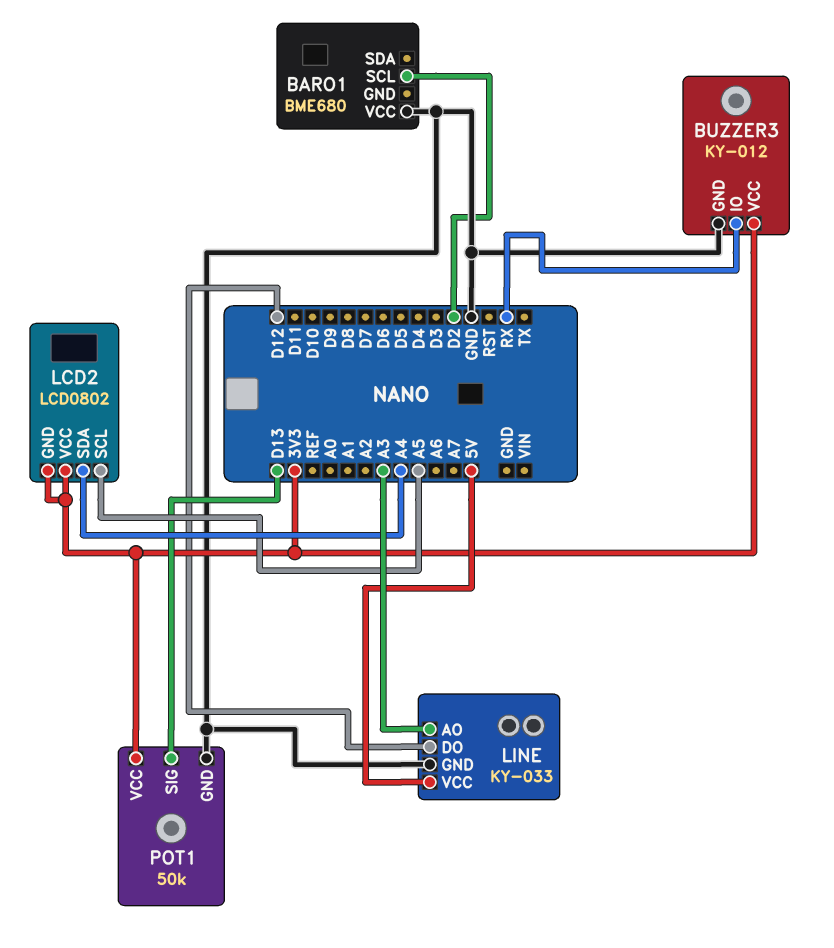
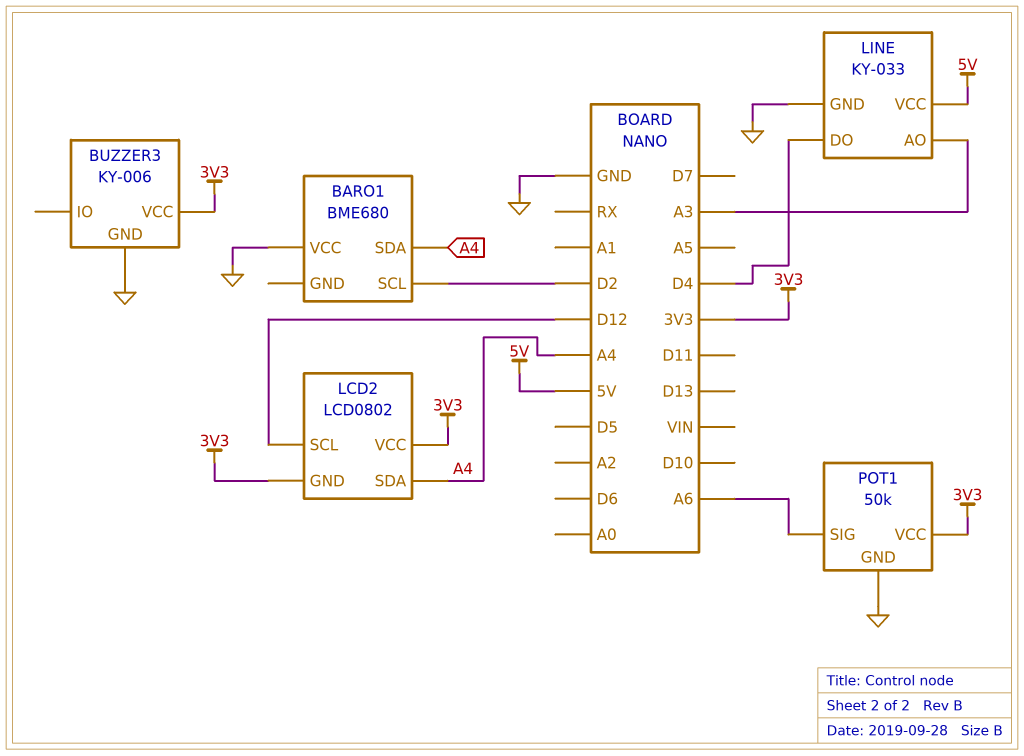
BARO1 pin SDA: none -> A4
BUZZER3: KY-012 -> KY-006
BUZZER3 pin IO: RX -> none
LCD2 pin SCL: A5 -> D12
LINE pin DO: D12 -> D4
POT1 pin SIG: D13 -> A6

